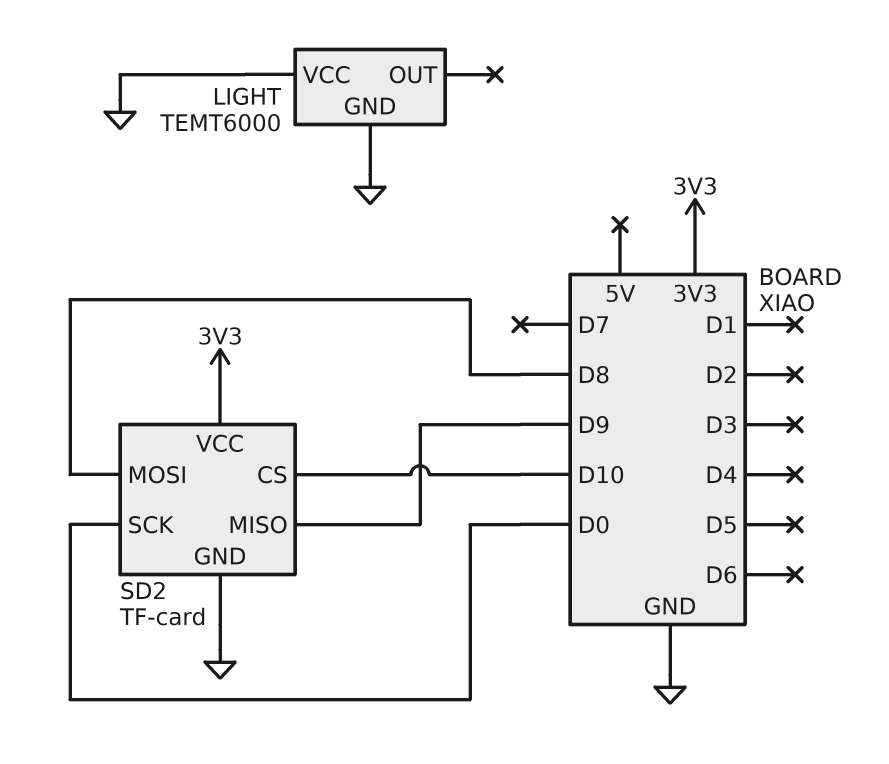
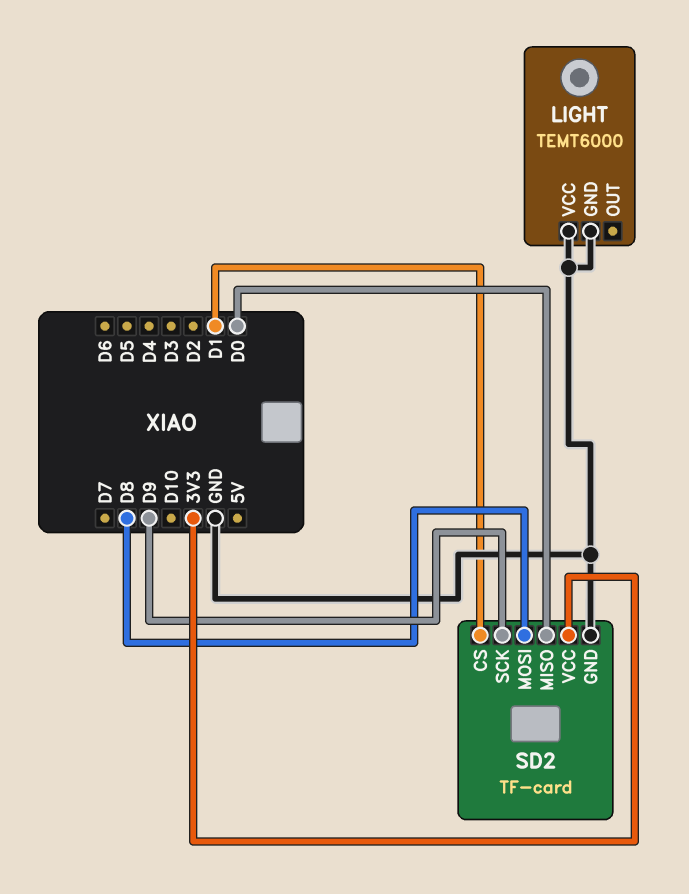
SD2 pin CS: D10 -> D1
SD2 pin MISO: D9 -> D0
SD2 pin SCK: D0 -> D9

